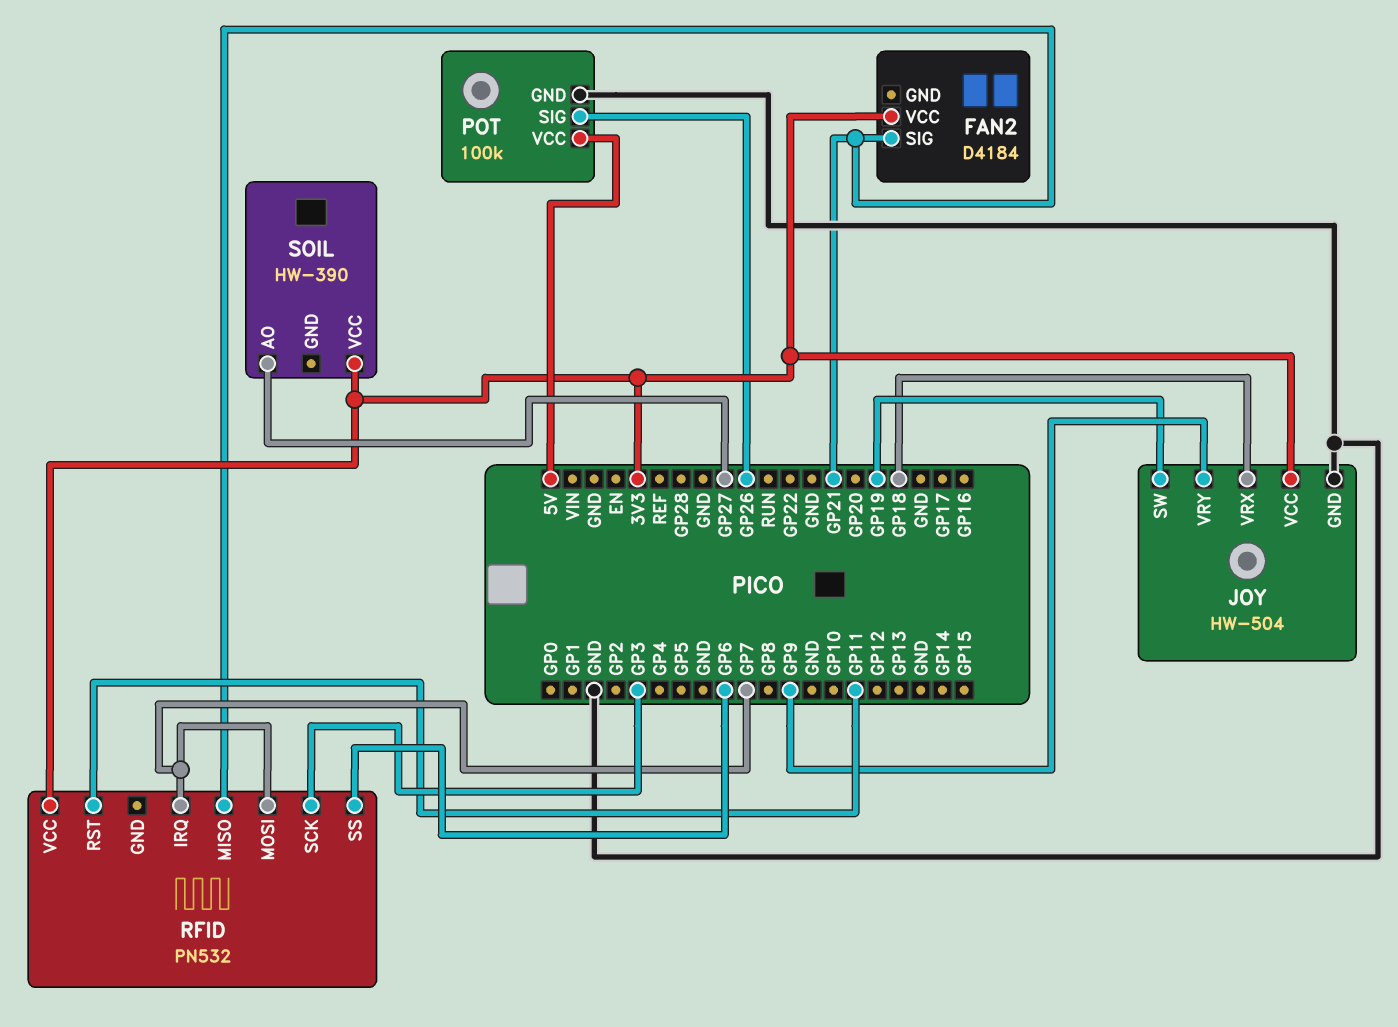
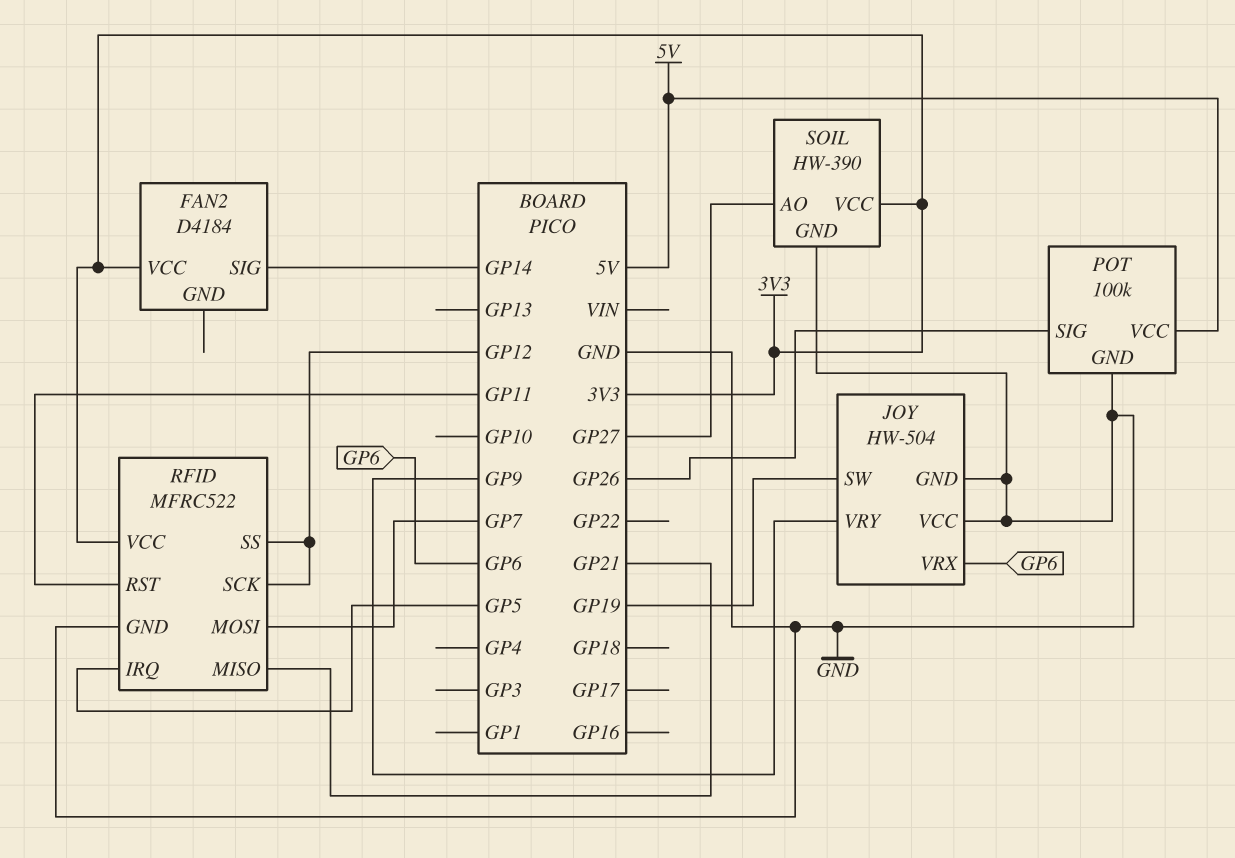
FAN2 pin SIG: GP21 -> GP14
JOY pin VCC: 3V3 -> GND
JOY pin VRX: GP18 -> GP6
RFID: PN532 -> MFRC522
RFID pin GND: none -> GND
RFID pin IRQ: GP7 -> GP5
RFID pin SCK: GP3 -> GP12
RFID pin SS: GP6 -> GP12
SOIL pin GND: none -> GND

